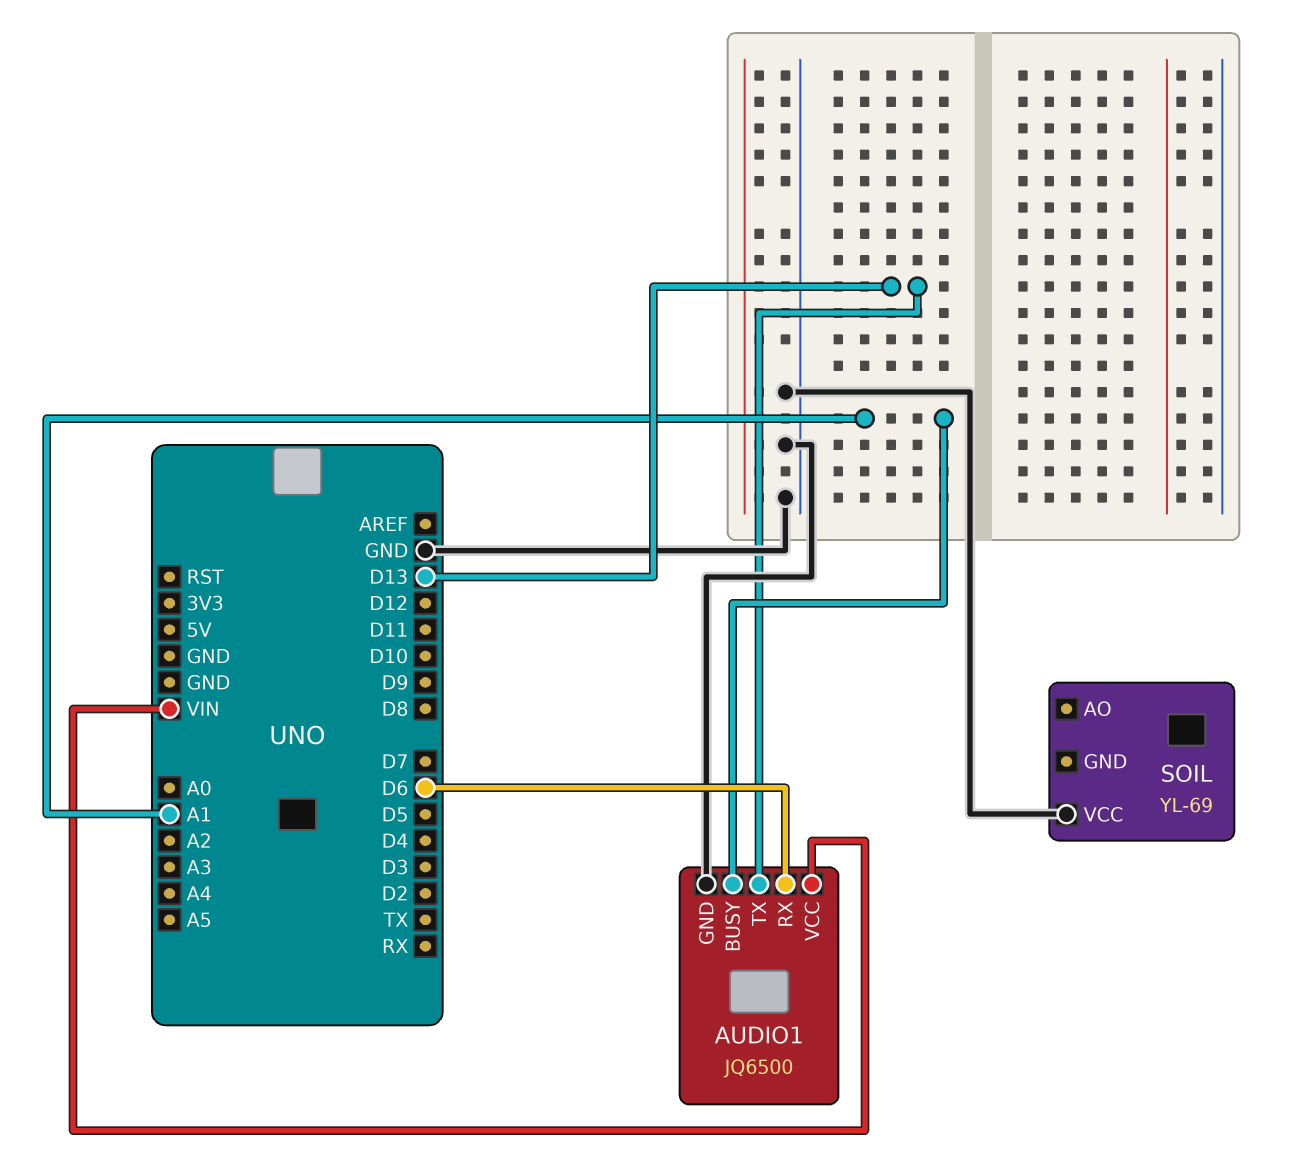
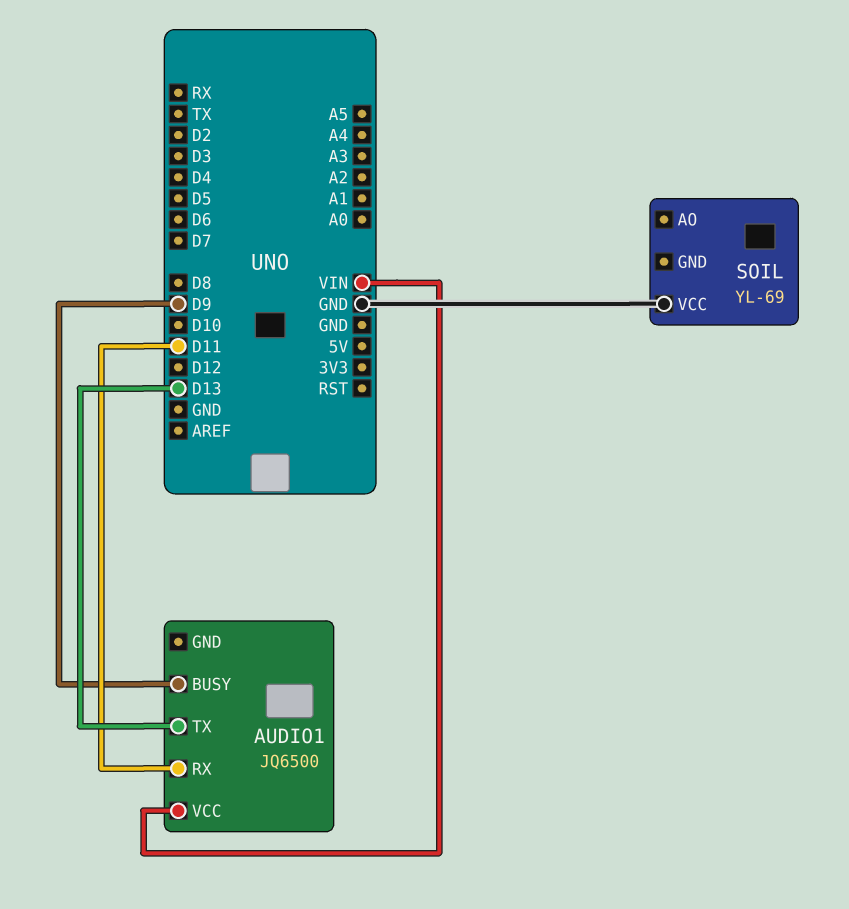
AUDIO1 pin BUSY: A1 -> D9
AUDIO1 pin GND: GND -> none
AUDIO1 pin RX: D6 -> D11

